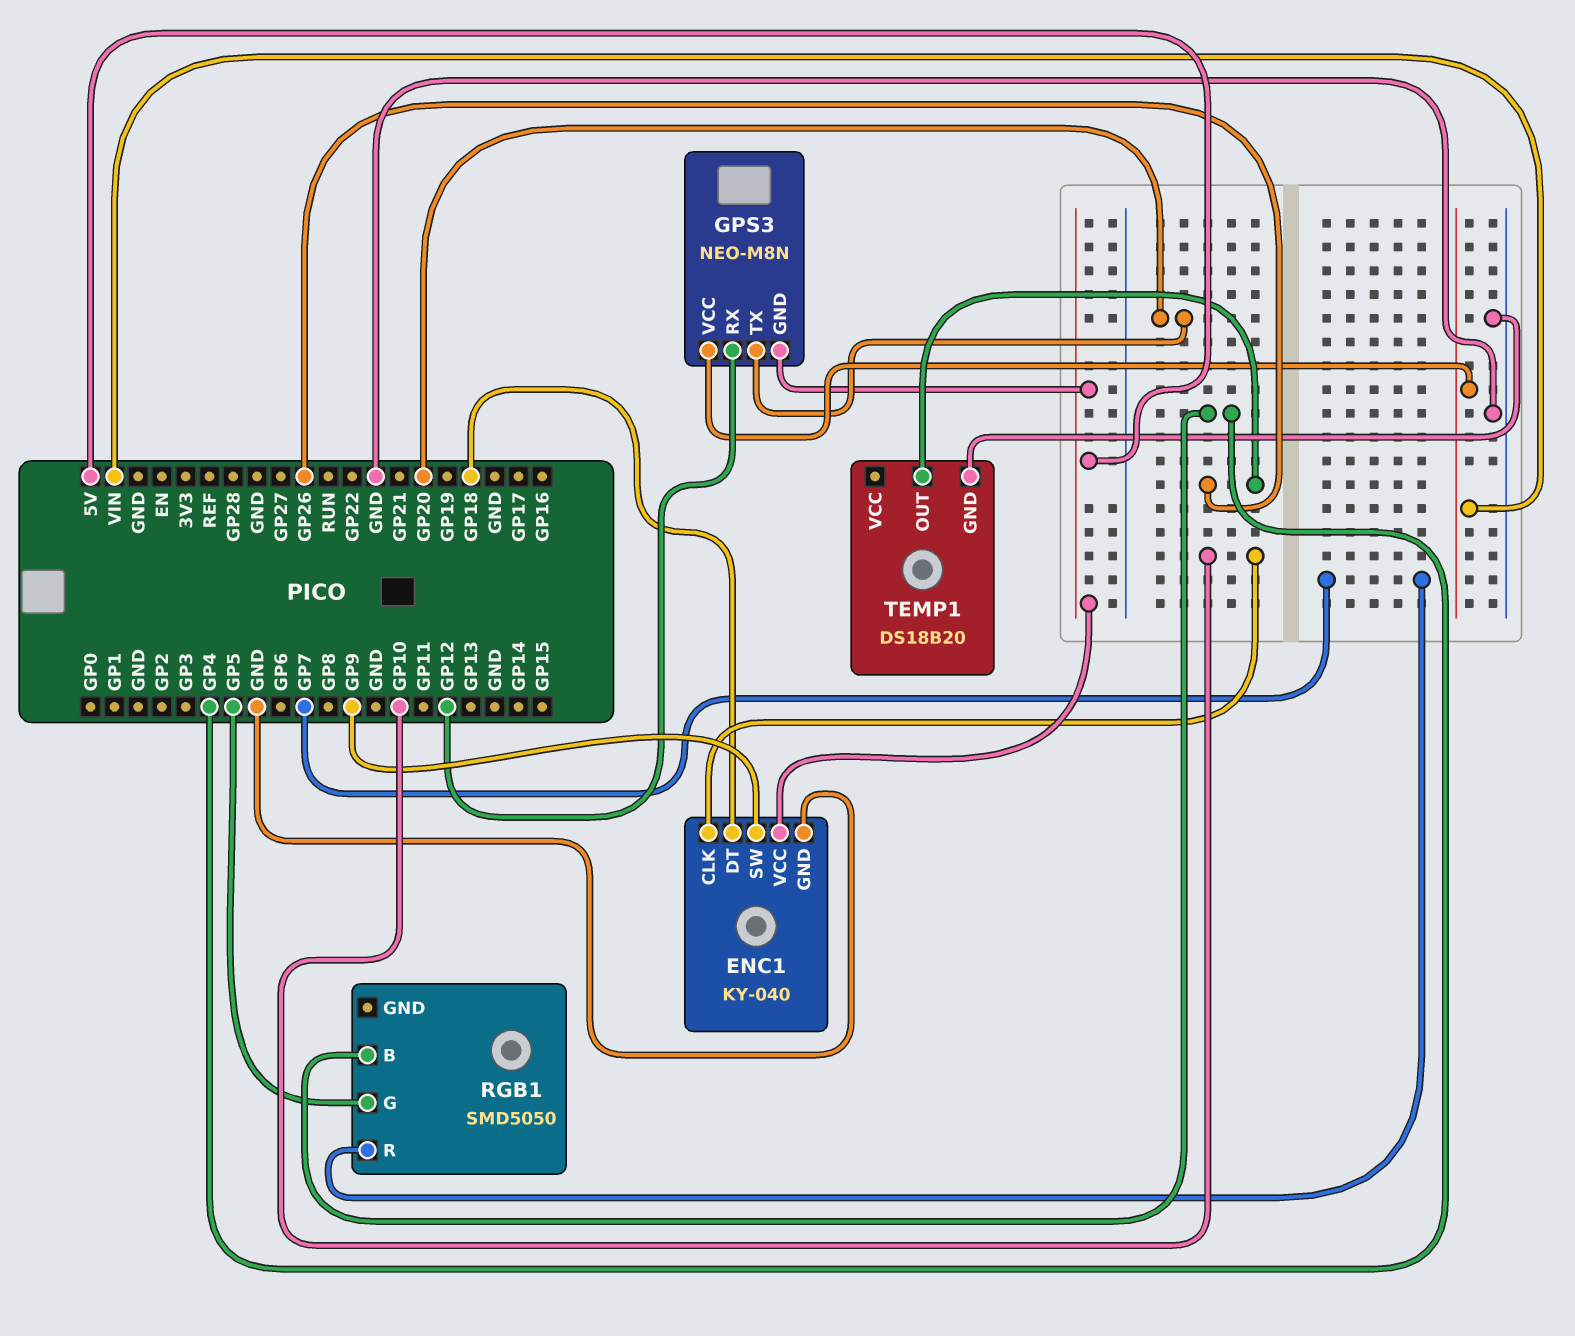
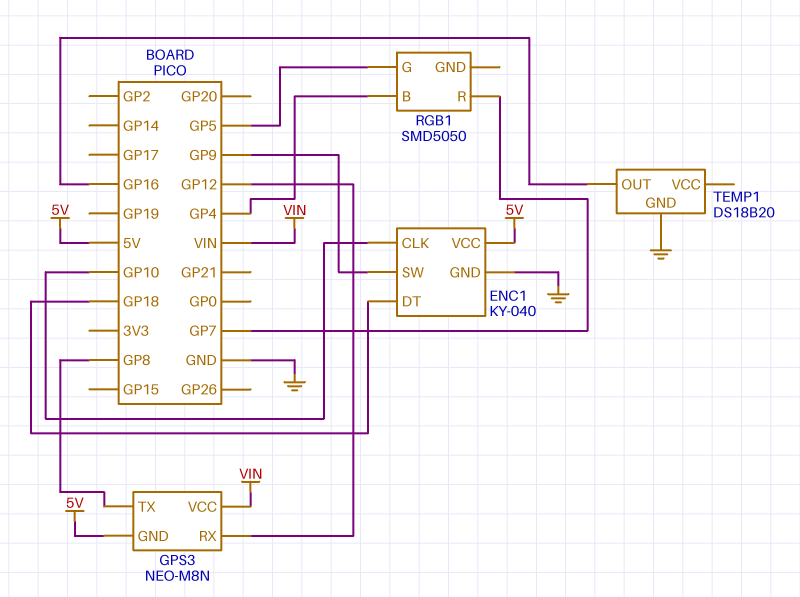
GPS3 pin TX: GP20 -> GP8
TEMP1 pin OUT: GP26 -> GP16

